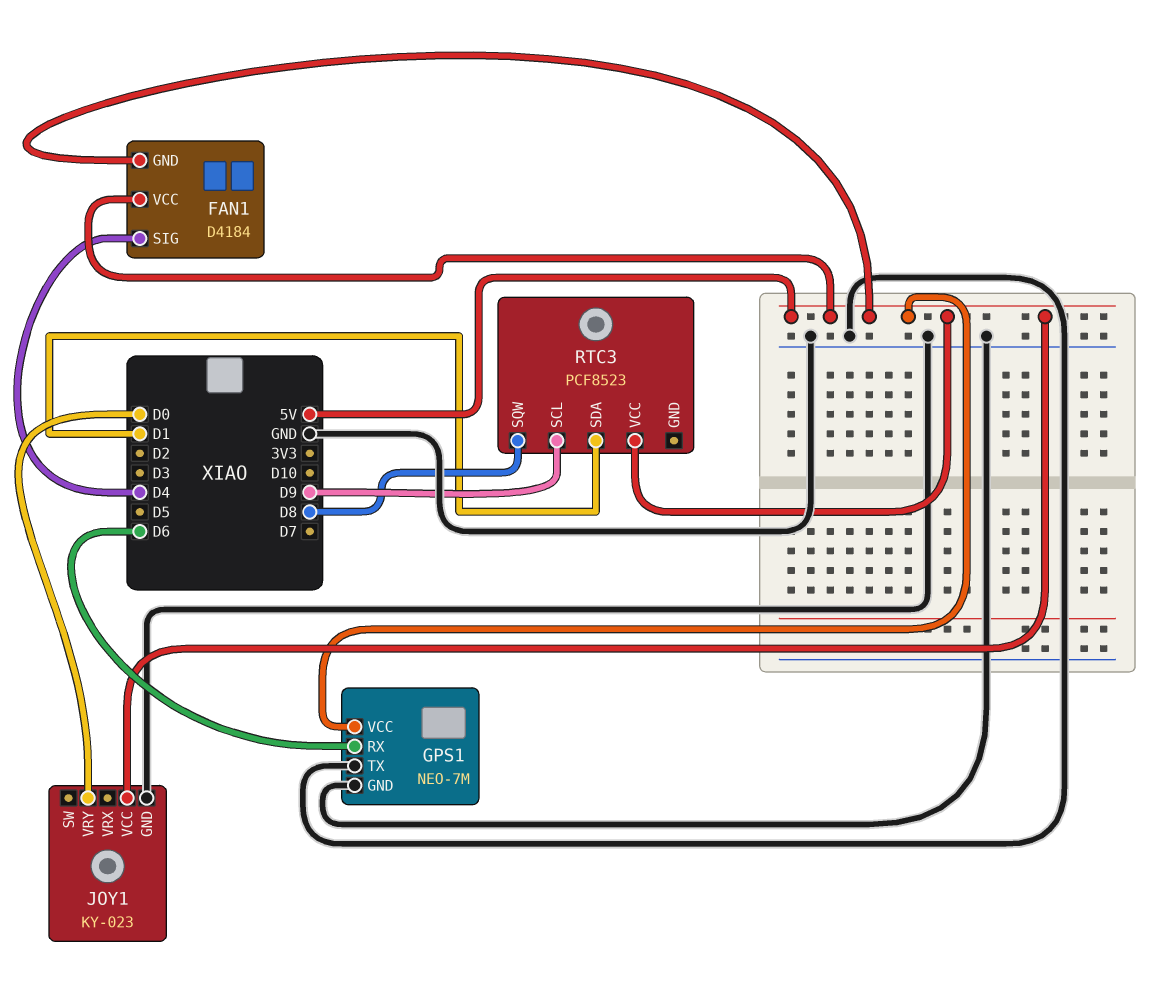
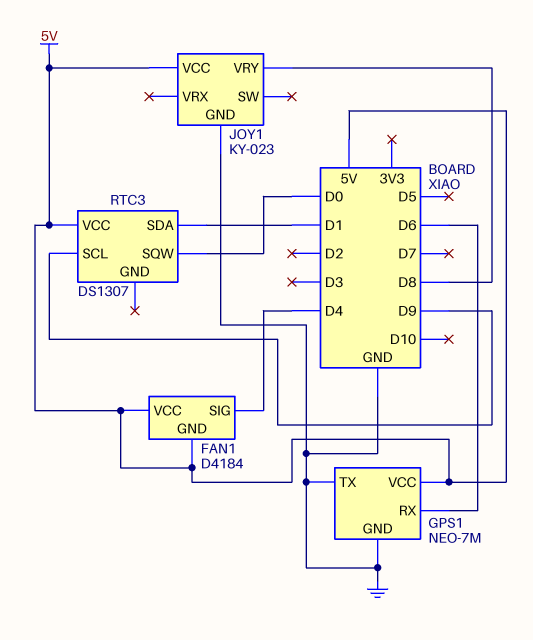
JOY1 pin VRY: D0 -> D8
RTC3: PCF8523 -> DS1307
RTC3 pin SQW: D8 -> D0

